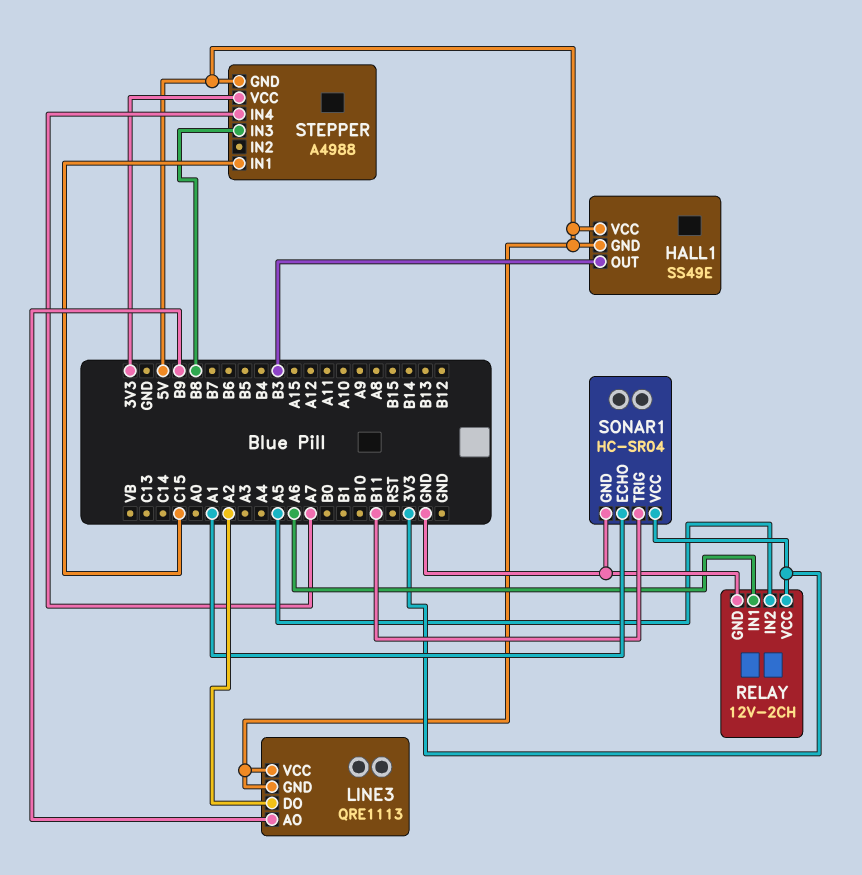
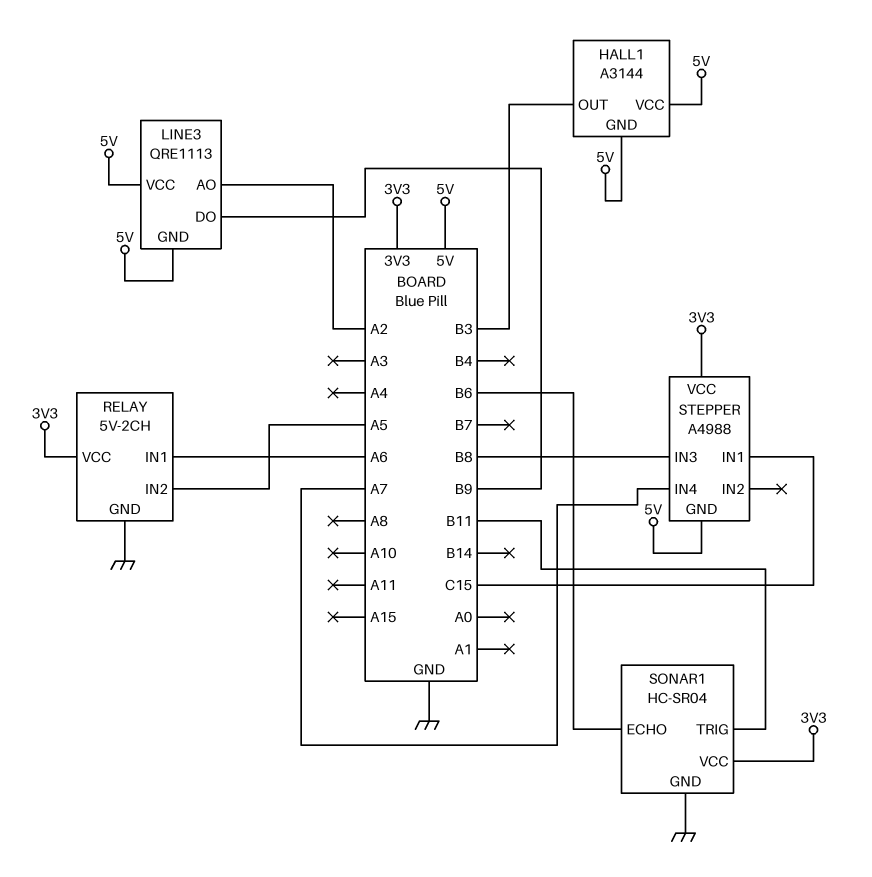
HALL1: SS49E -> A3144
LINE3 pin AO: B9 -> A2
LINE3 pin DO: A2 -> B9
RELAY: 12V-2CH -> 5V-2CH
SONAR1 pin ECHO: A1 -> B6

